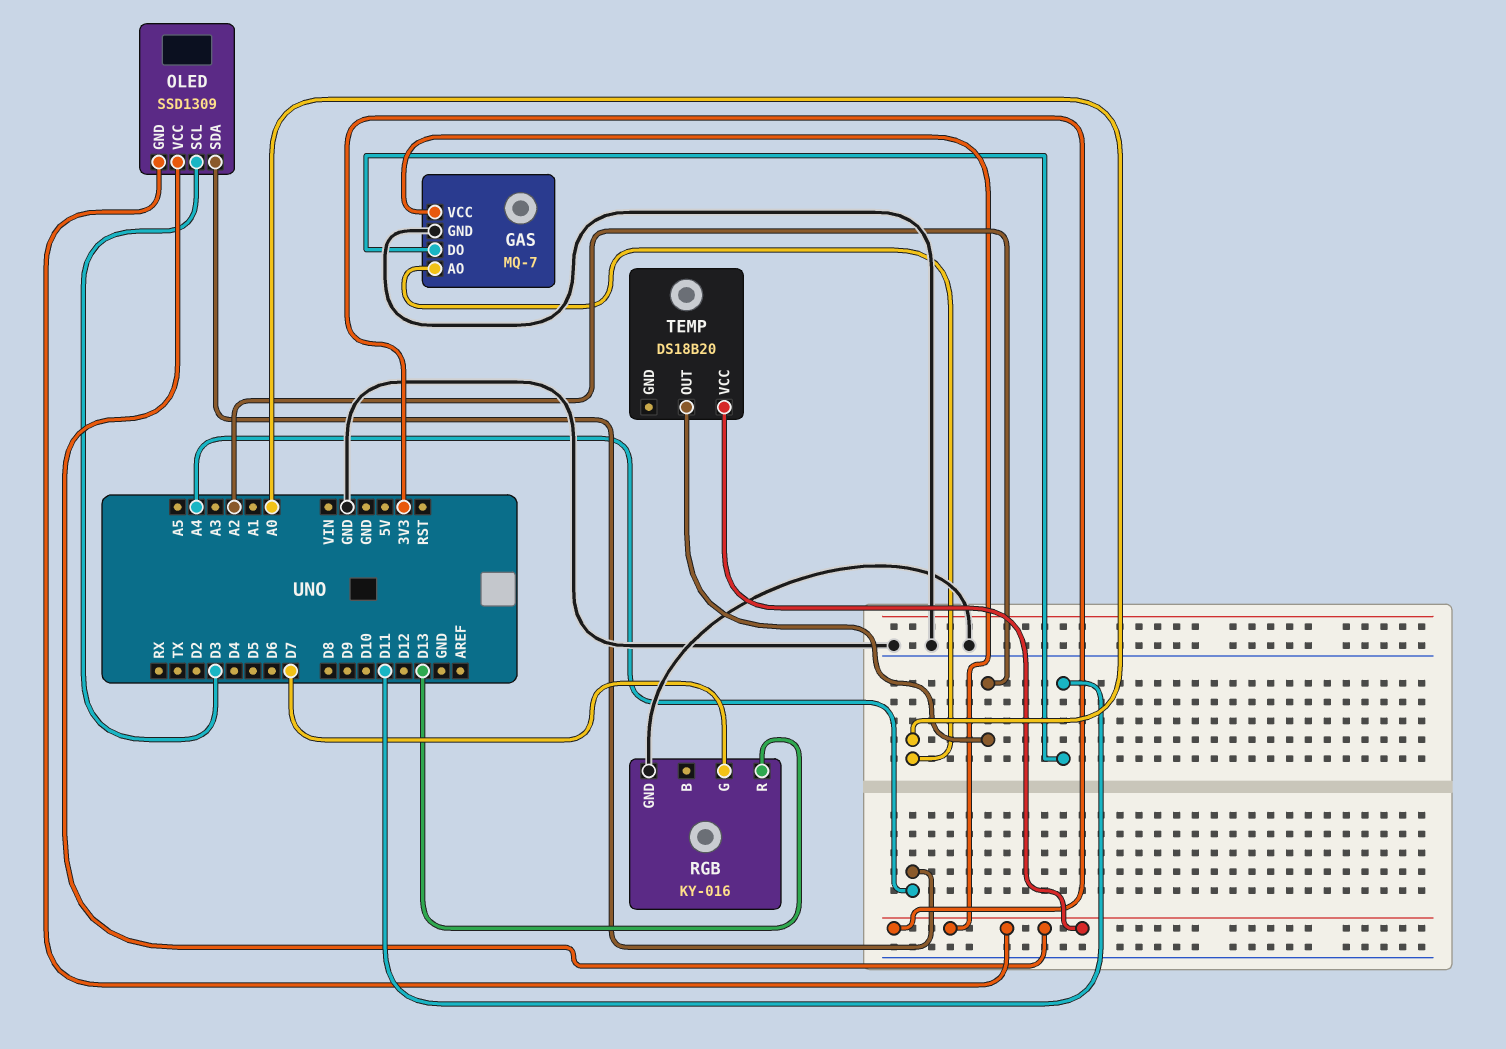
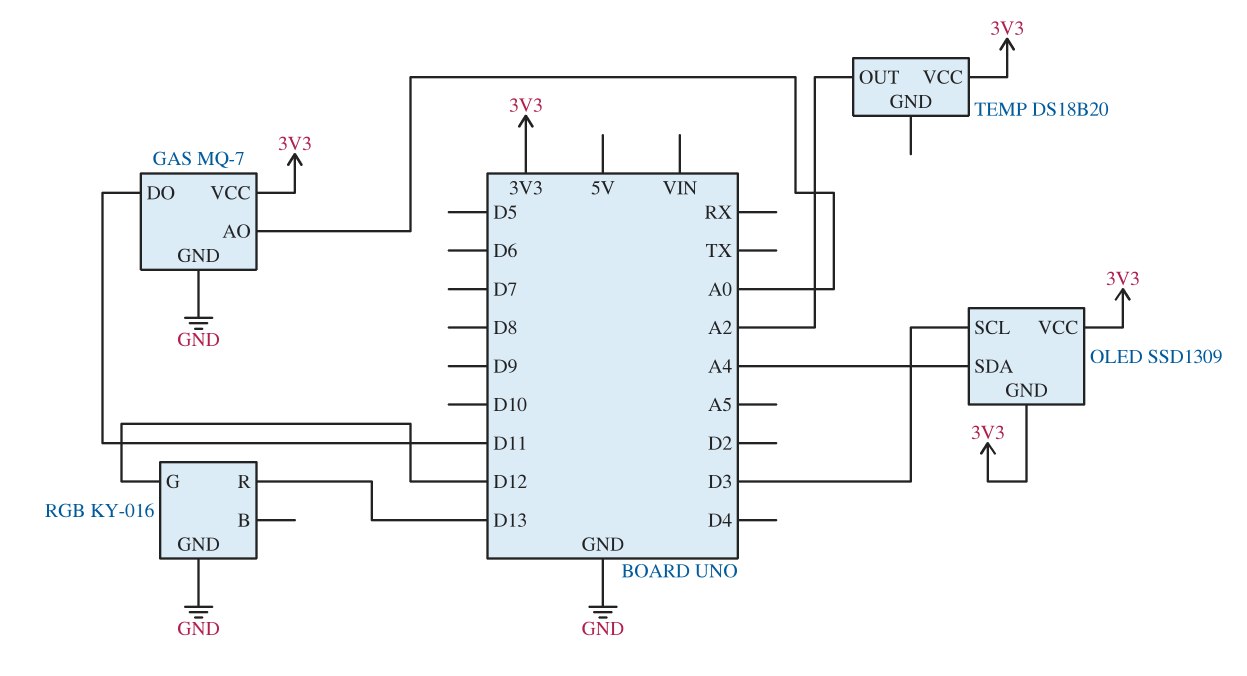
RGB pin G: D7 -> D12

